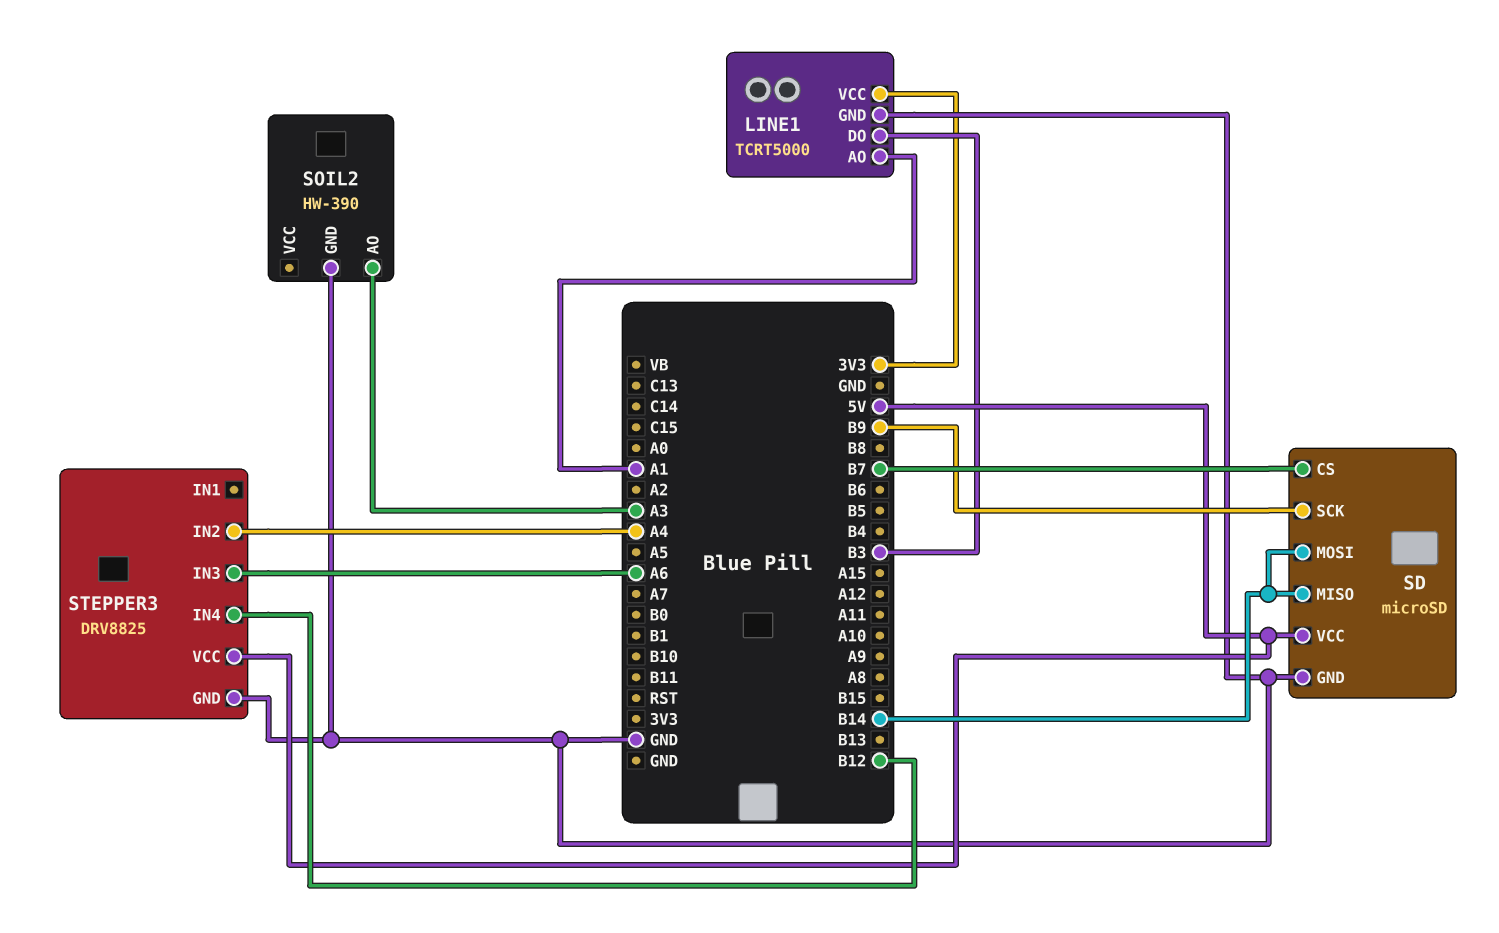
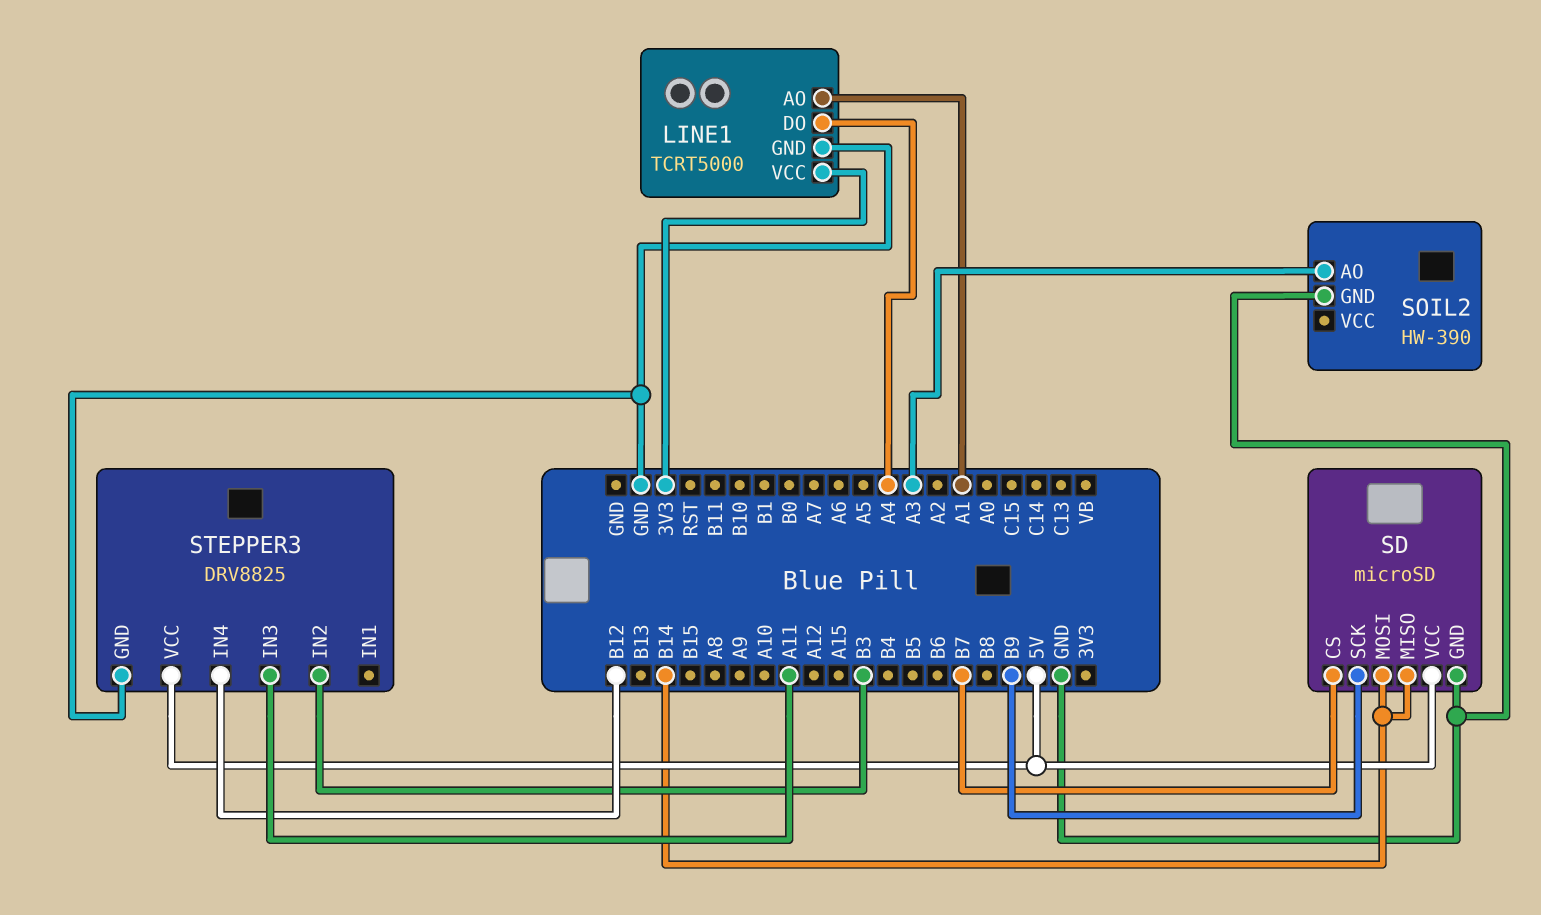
LINE1 pin DO: B3 -> A4
STEPPER3 pin IN2: A4 -> B3
STEPPER3 pin IN3: A6 -> A11

